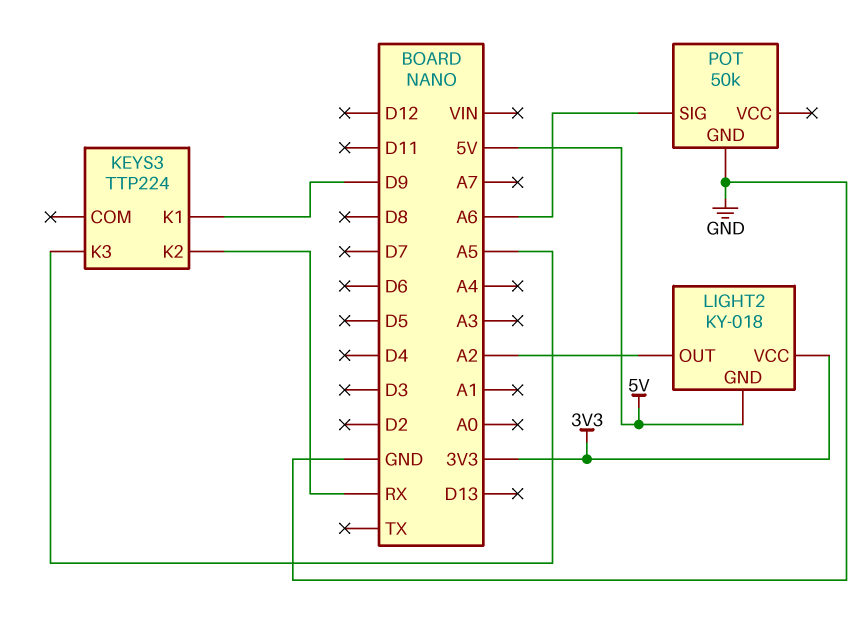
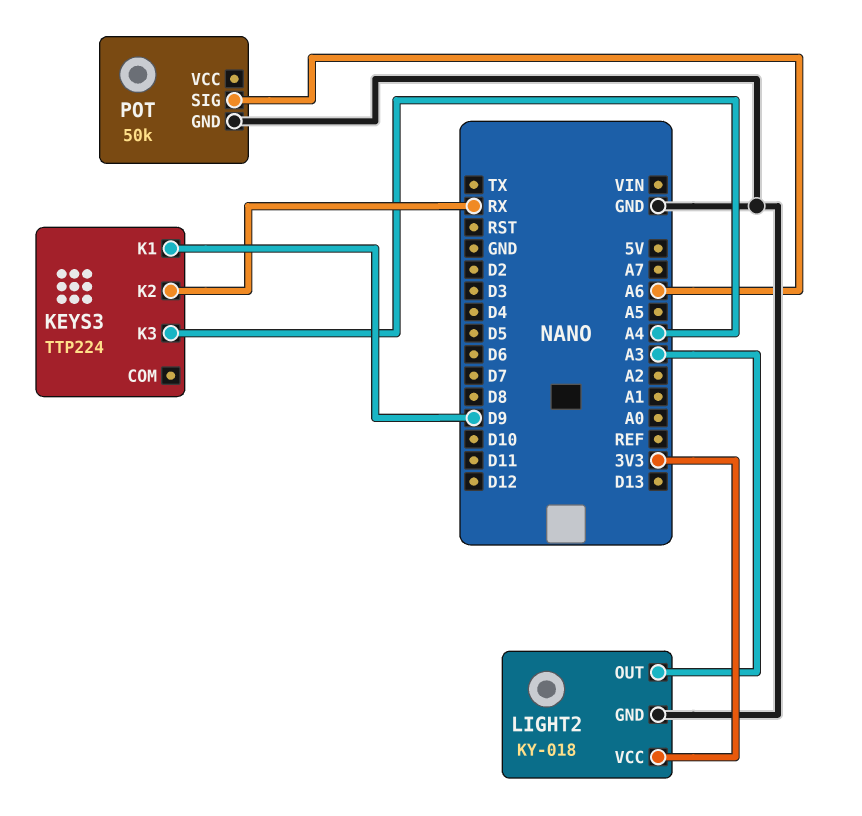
KEYS3 pin K3: A5 -> A4
LIGHT2 pin GND: 5V -> GND
LIGHT2 pin OUT: A2 -> A3

